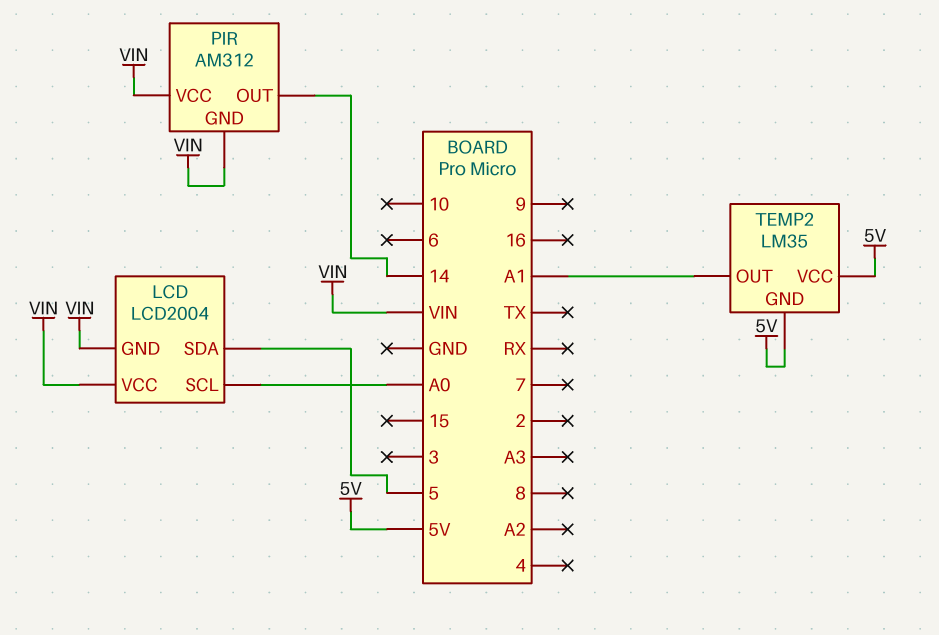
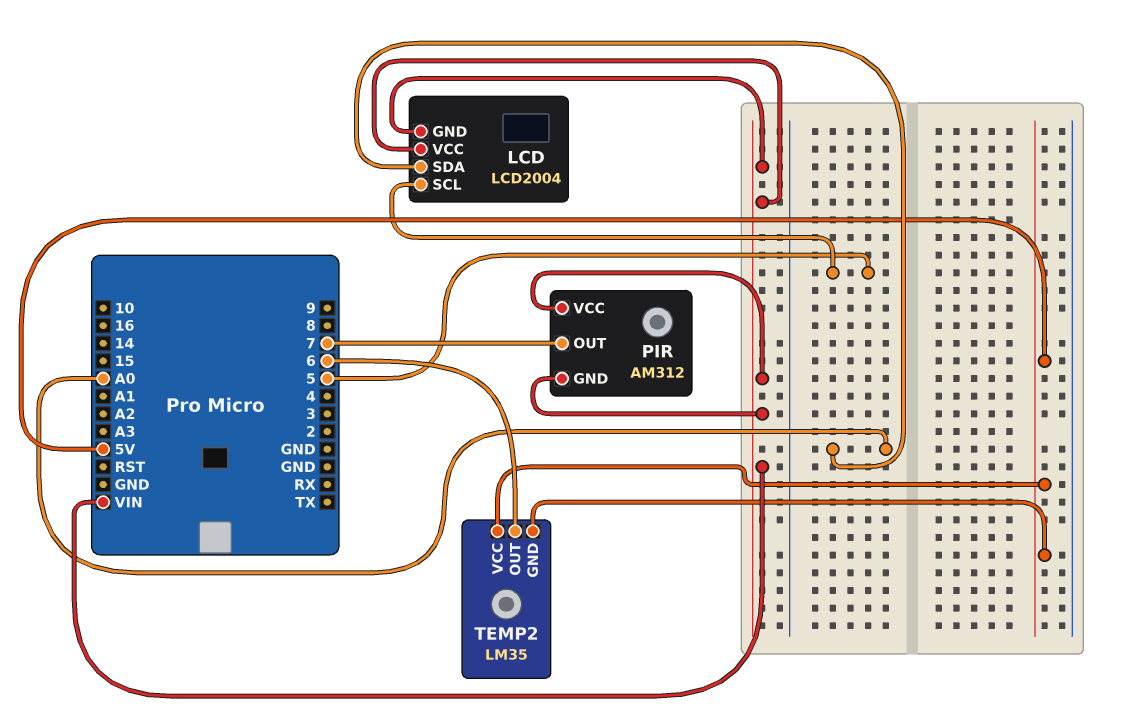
LCD pin SCL: A0 -> 5
LCD pin SDA: 5 -> A0
PIR pin OUT: 14 -> 7
TEMP2 pin OUT: A1 -> 6

